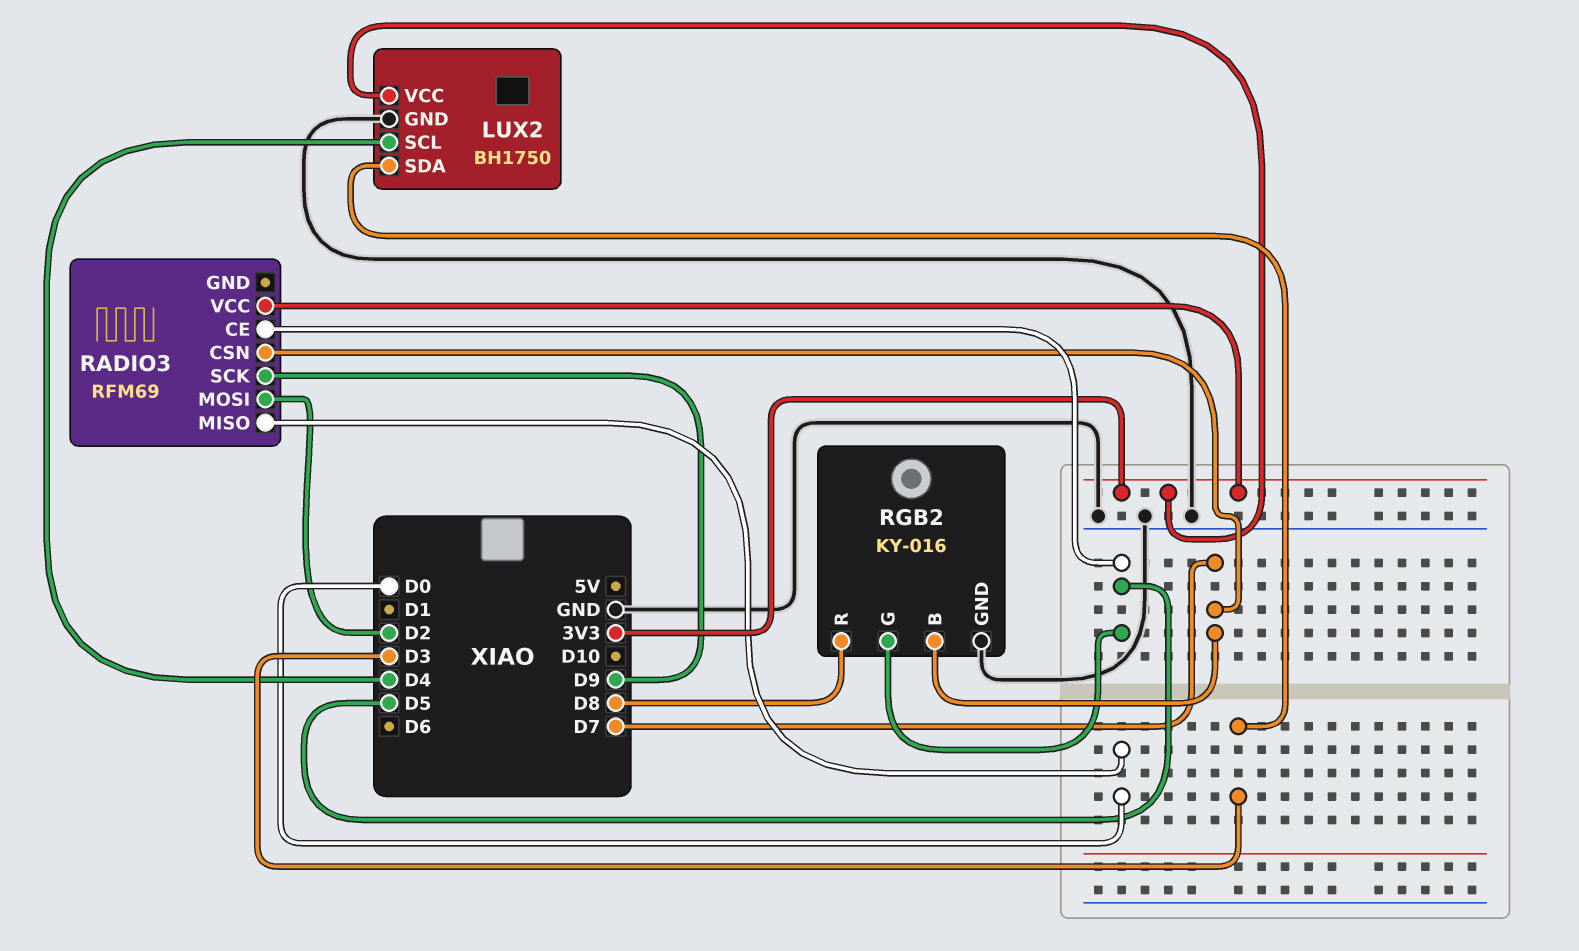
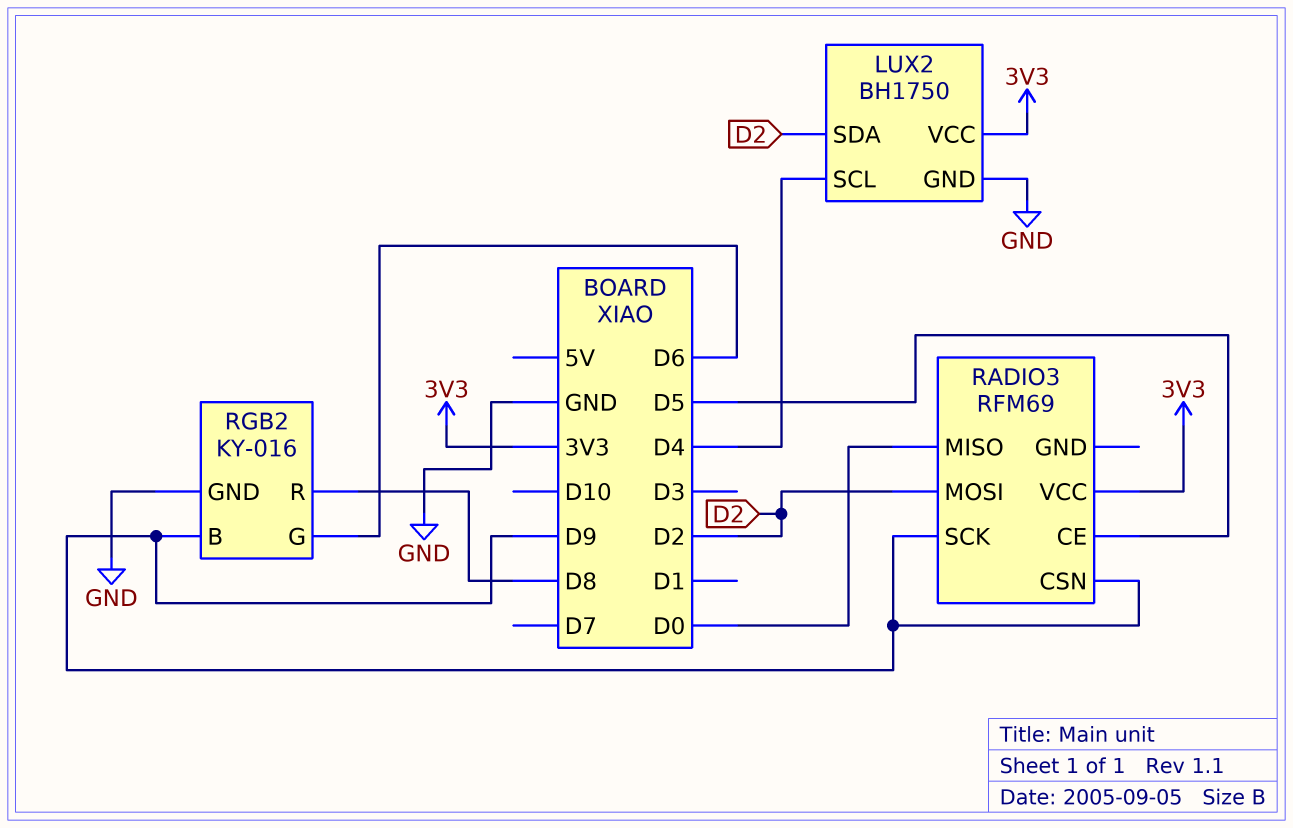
LUX2 pin SDA: D3 -> D2
RADIO3 pin CSN: D7 -> D9
RGB2 pin B: D7 -> D9
RGB2 pin G: D5 -> D6

